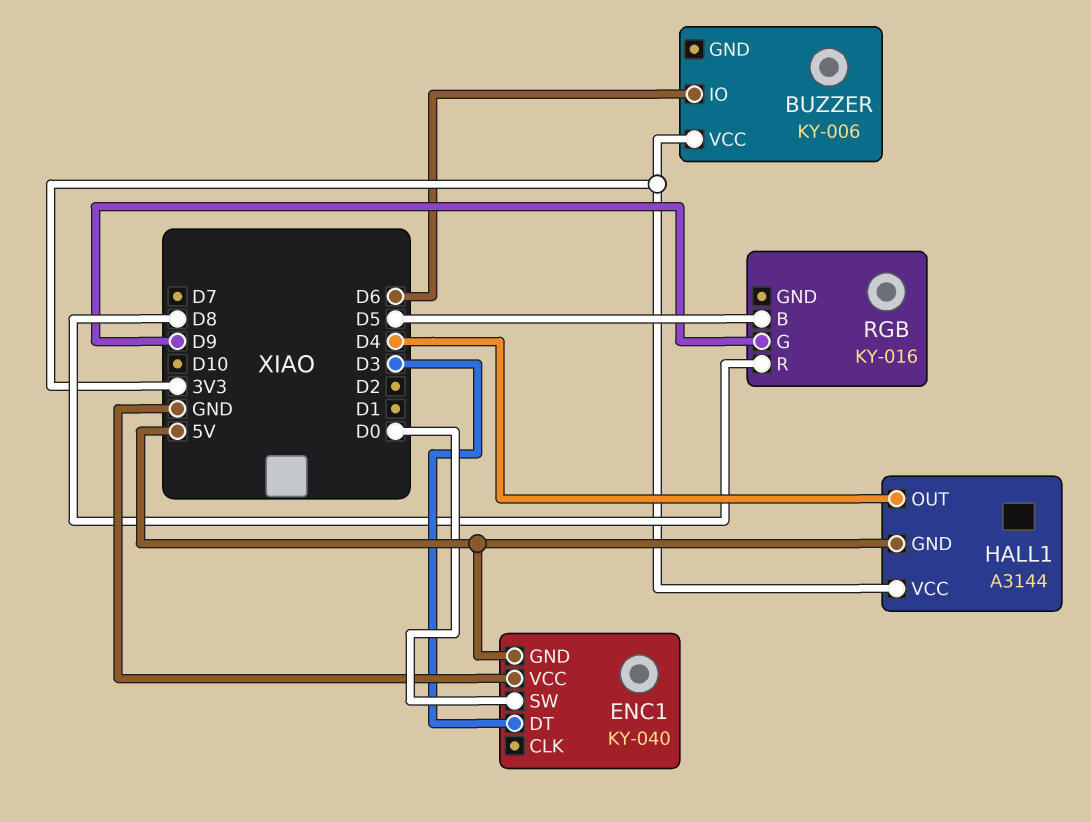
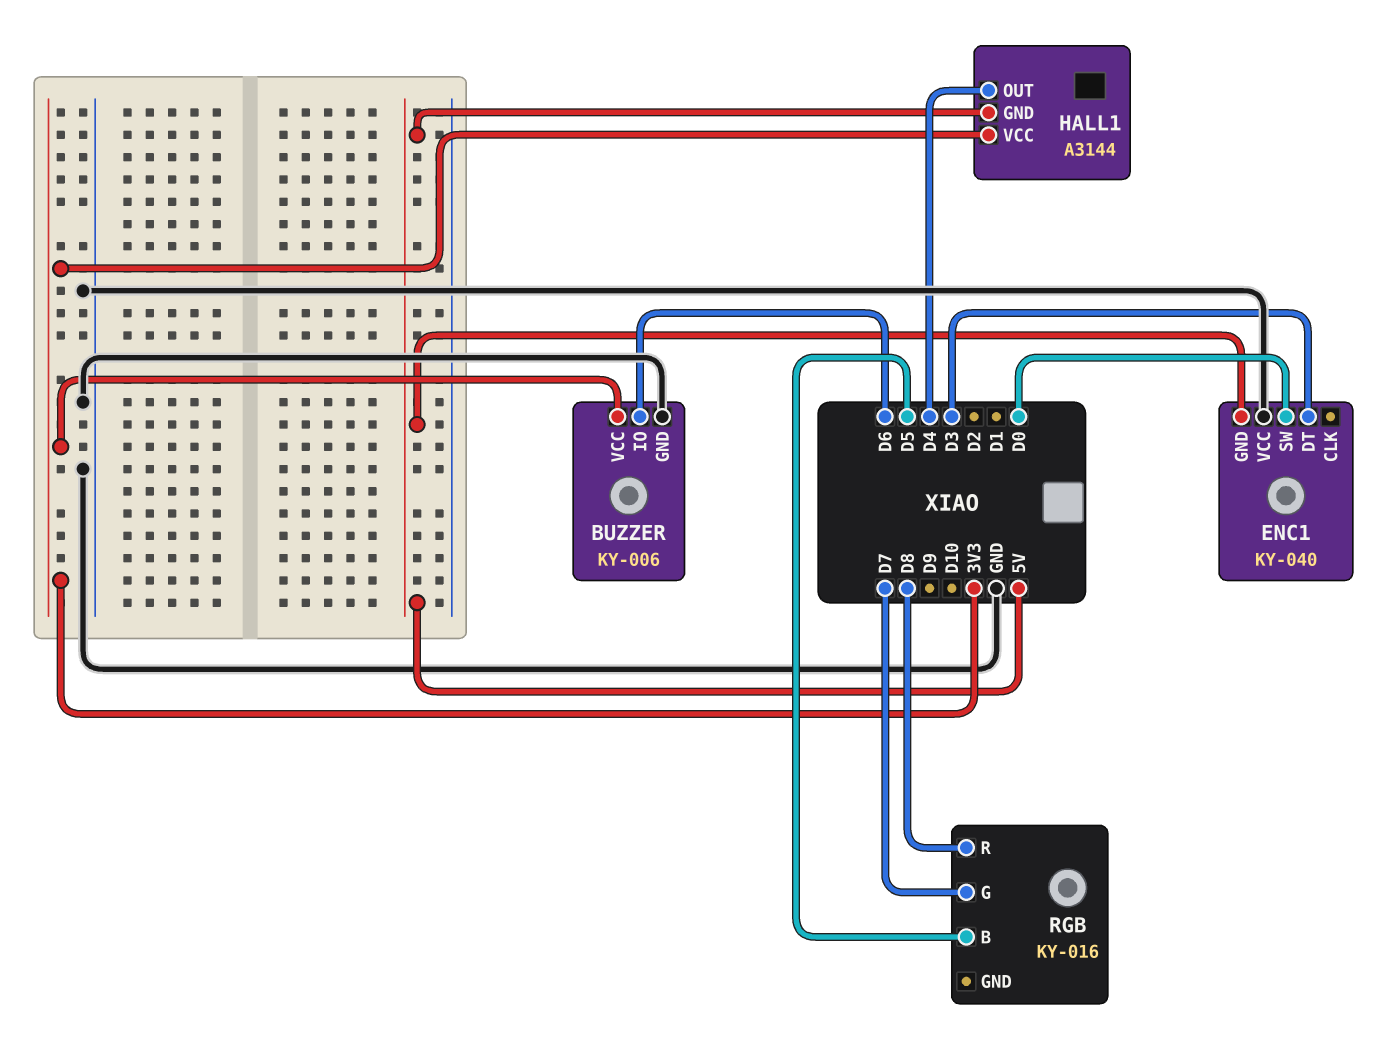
BUZZER pin GND: none -> GND
RGB pin G: D9 -> D7

